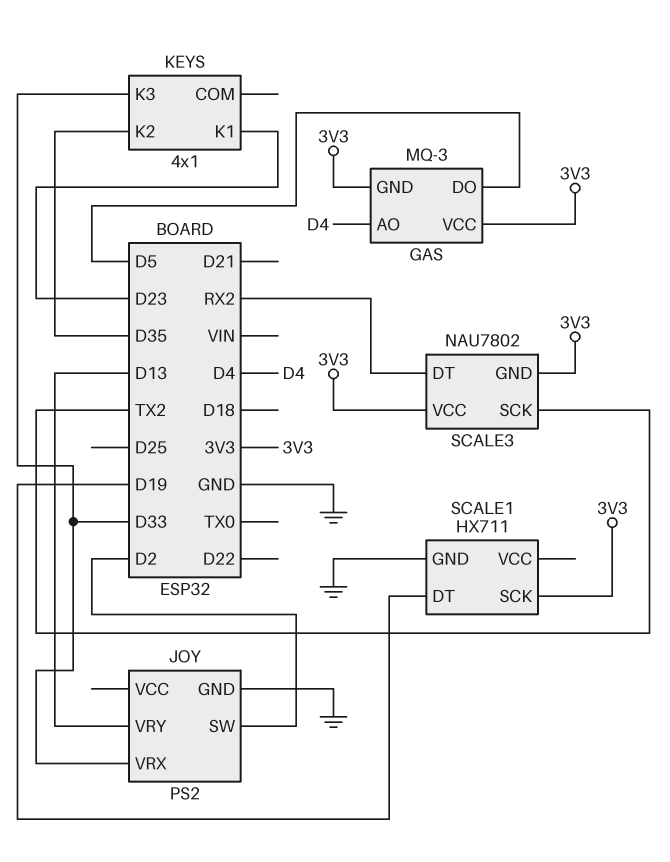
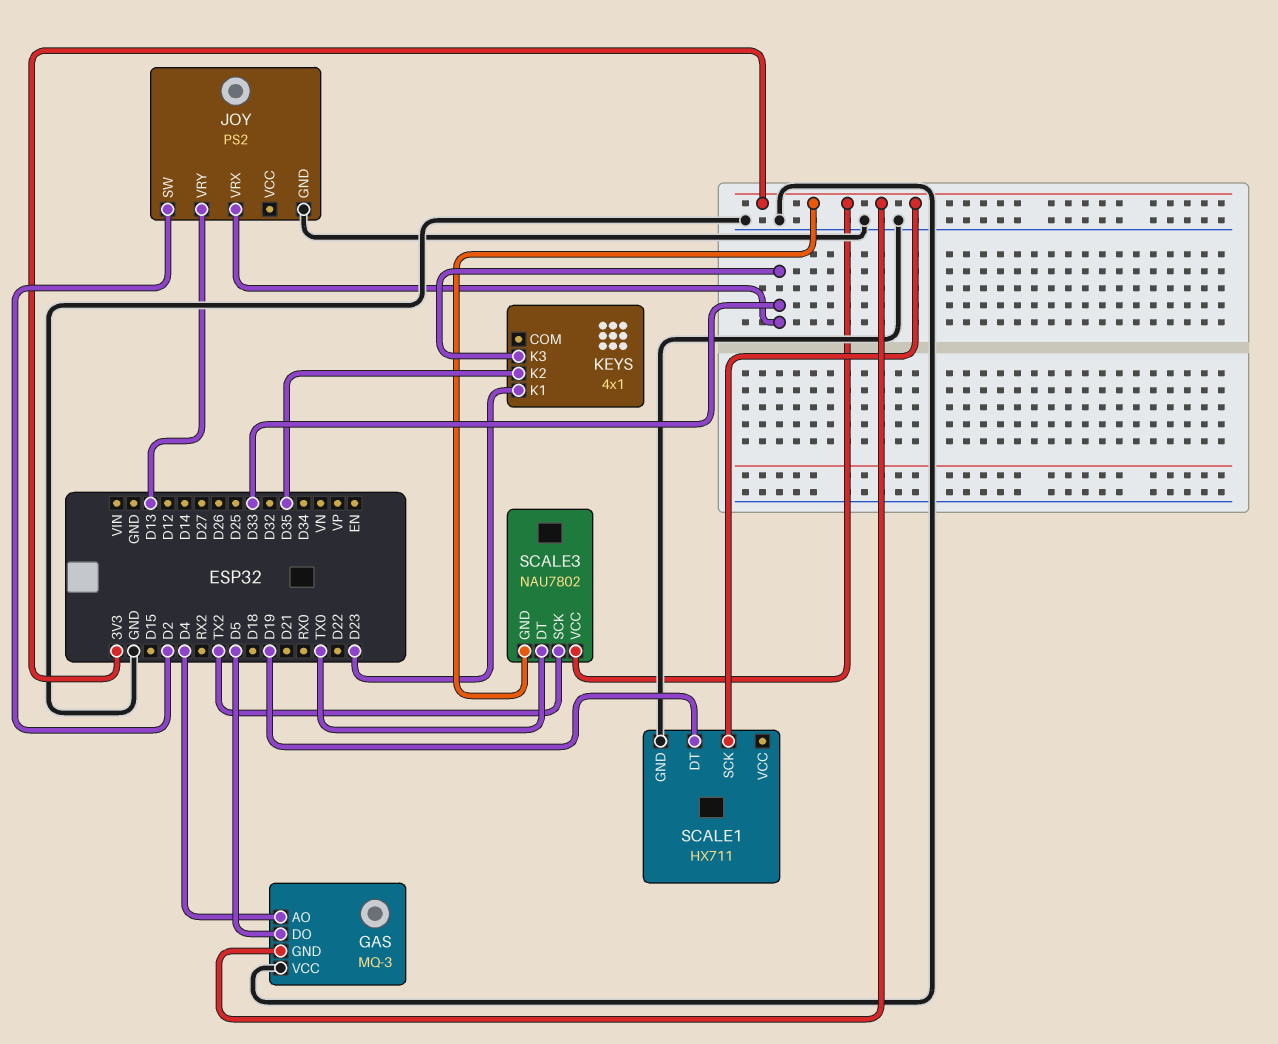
GAS pin VCC: 3V3 -> GND
SCALE3 pin DT: RX2 -> TX0

